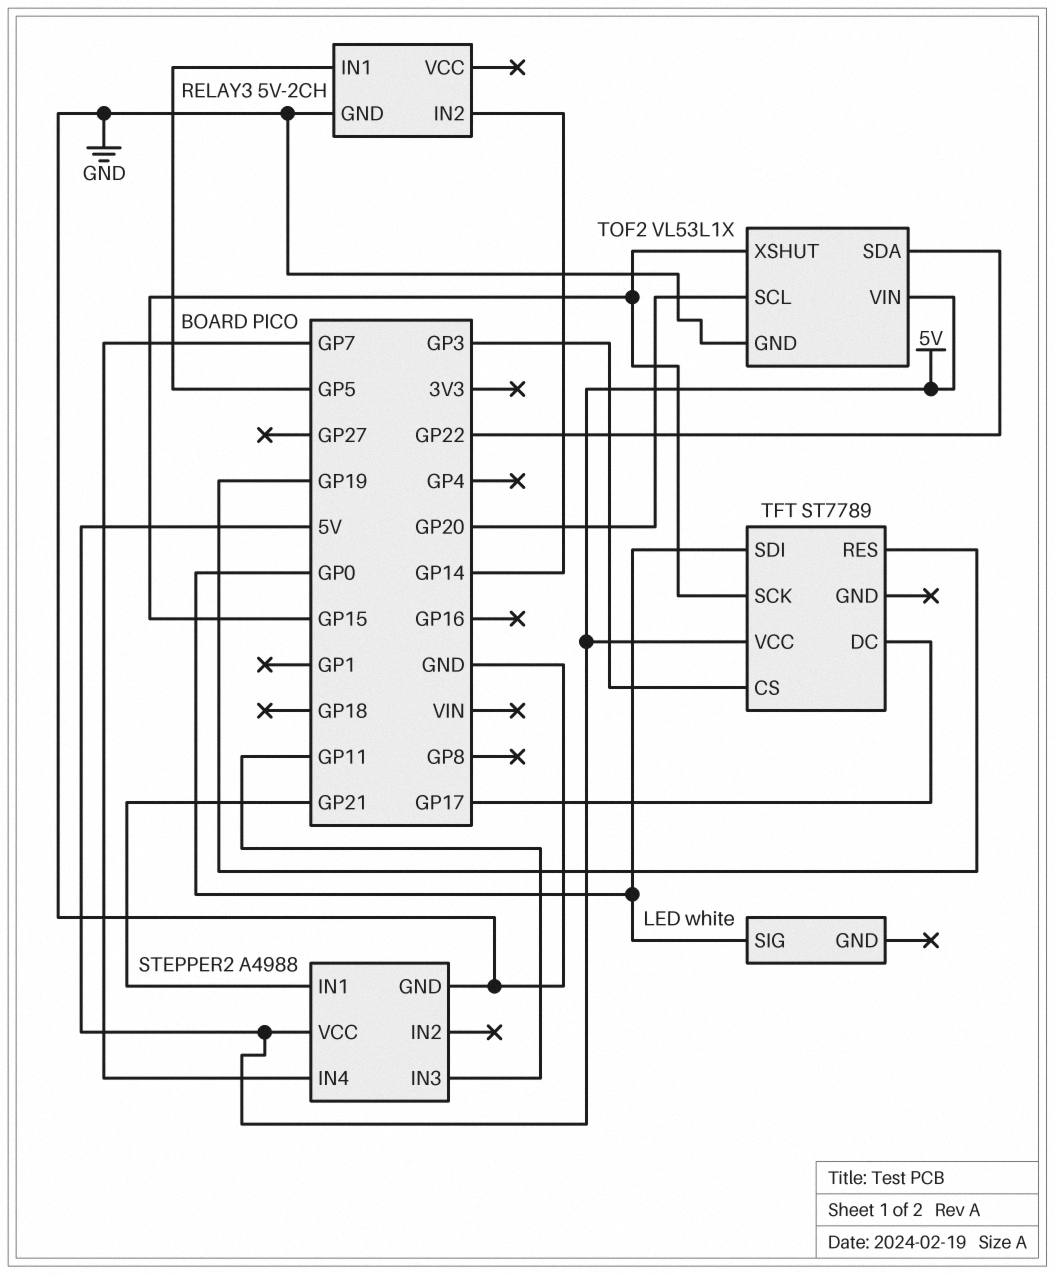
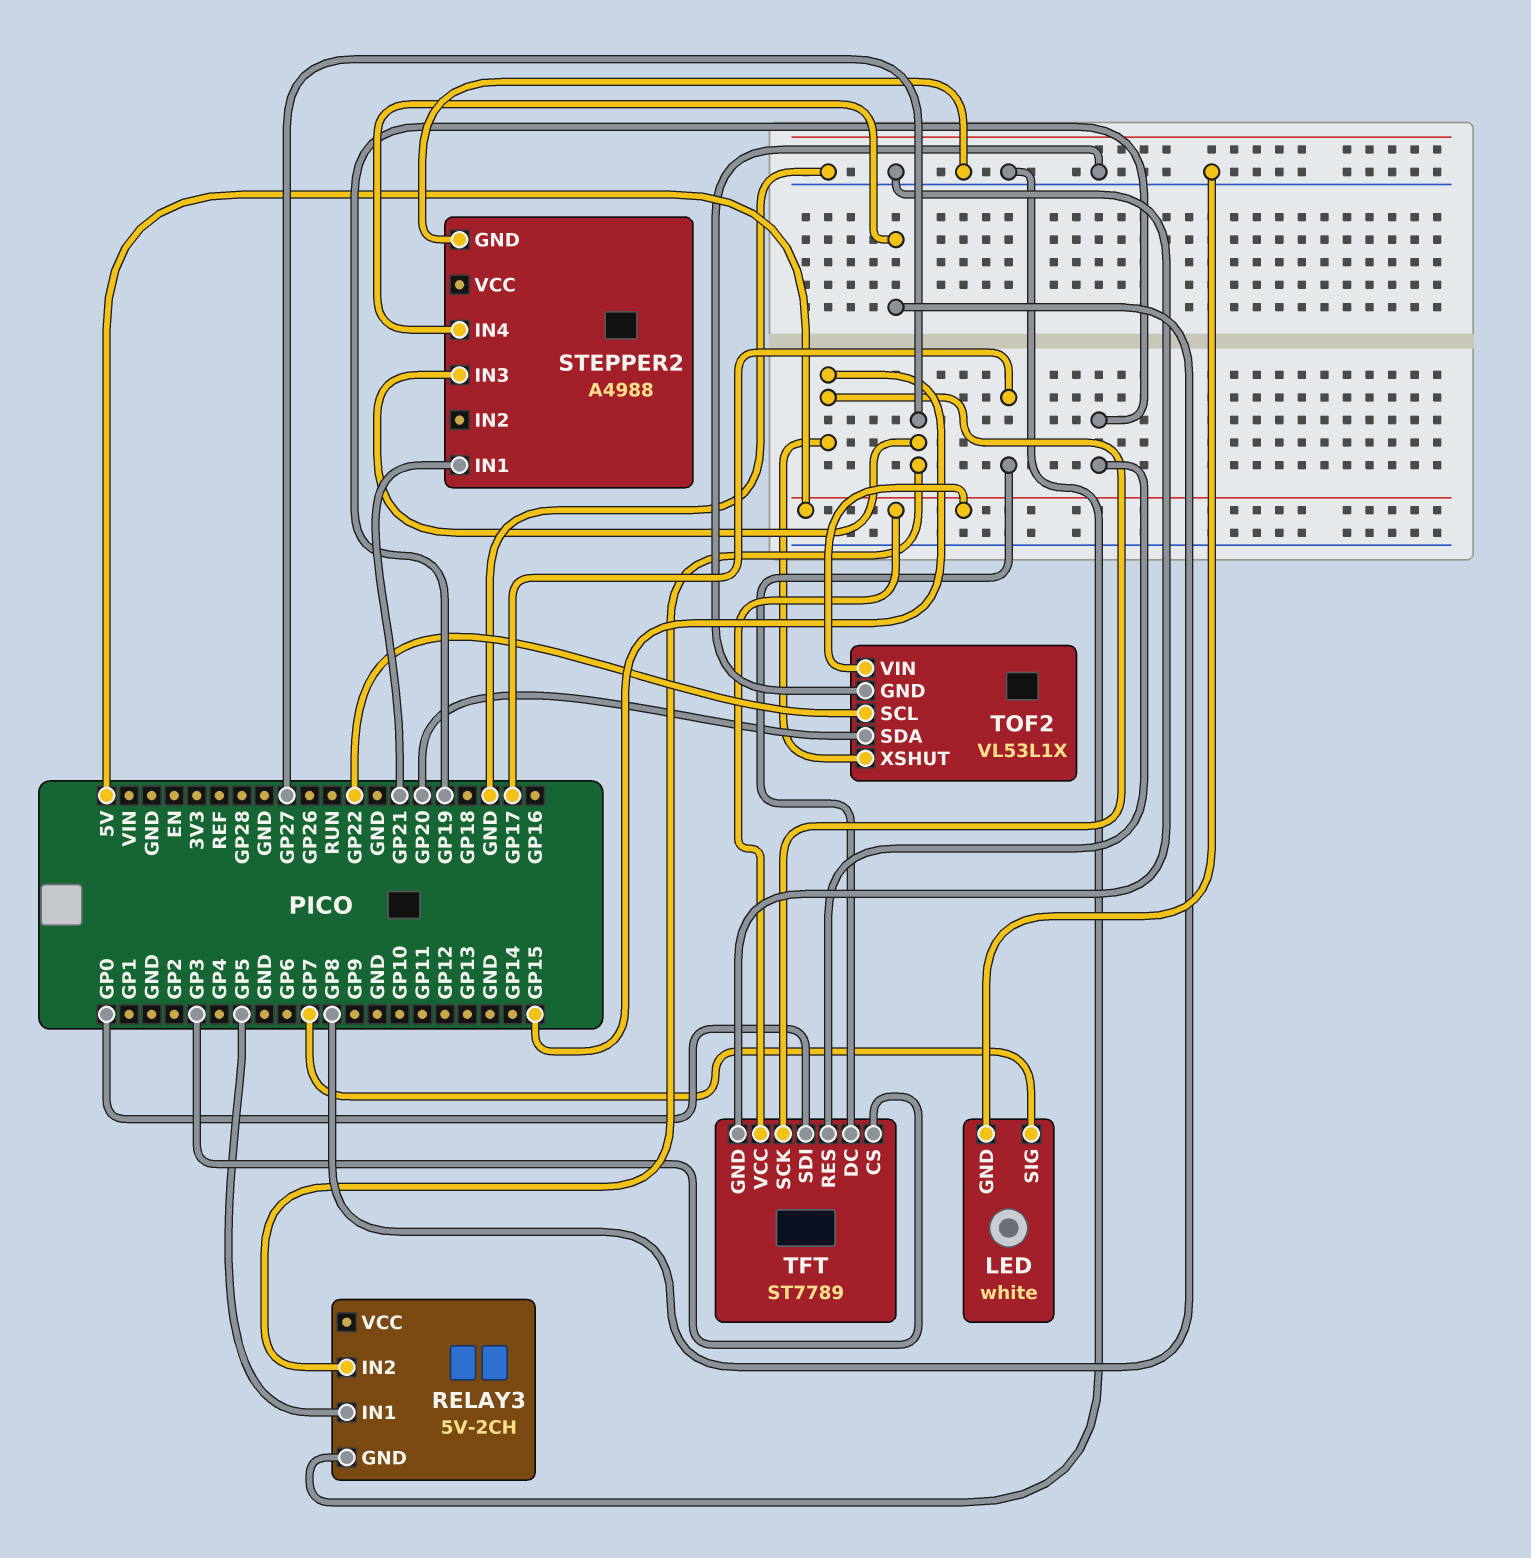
LED pin GND: none -> GND
LED pin SIG: GP0 -> GP7
RELAY3 pin IN2: GP14 -> GP27
STEPPER2 pin IN3: GP11 -> GP27
STEPPER2 pin IN4: GP7 -> GP8
STEPPER2 pin VCC: 5V -> none
TFT pin GND: none -> GND
TOF2 pin SCL: GP20 -> GP22
TOF2 pin SDA: GP22 -> GP20

